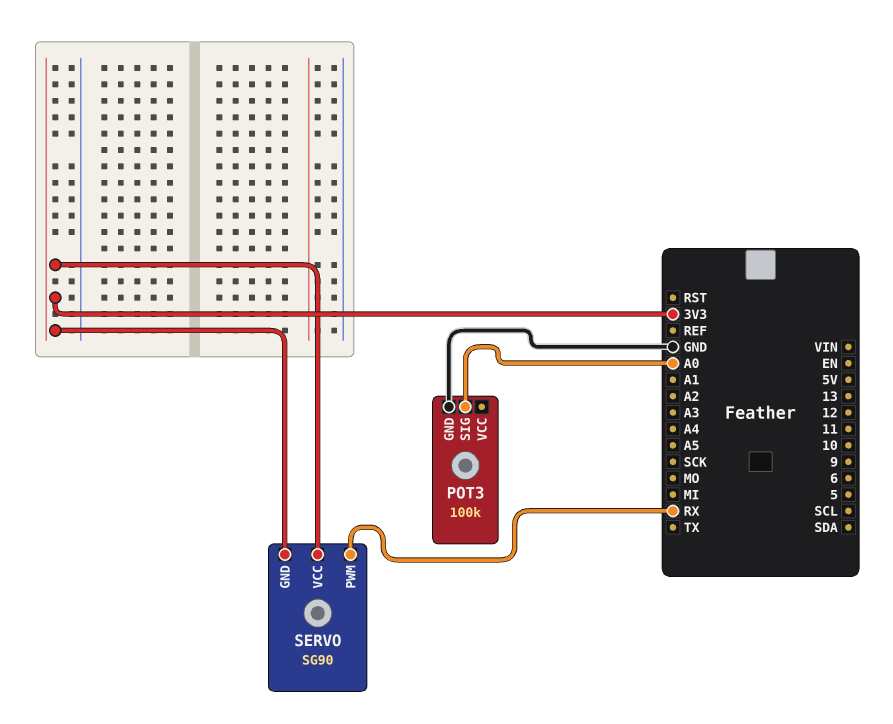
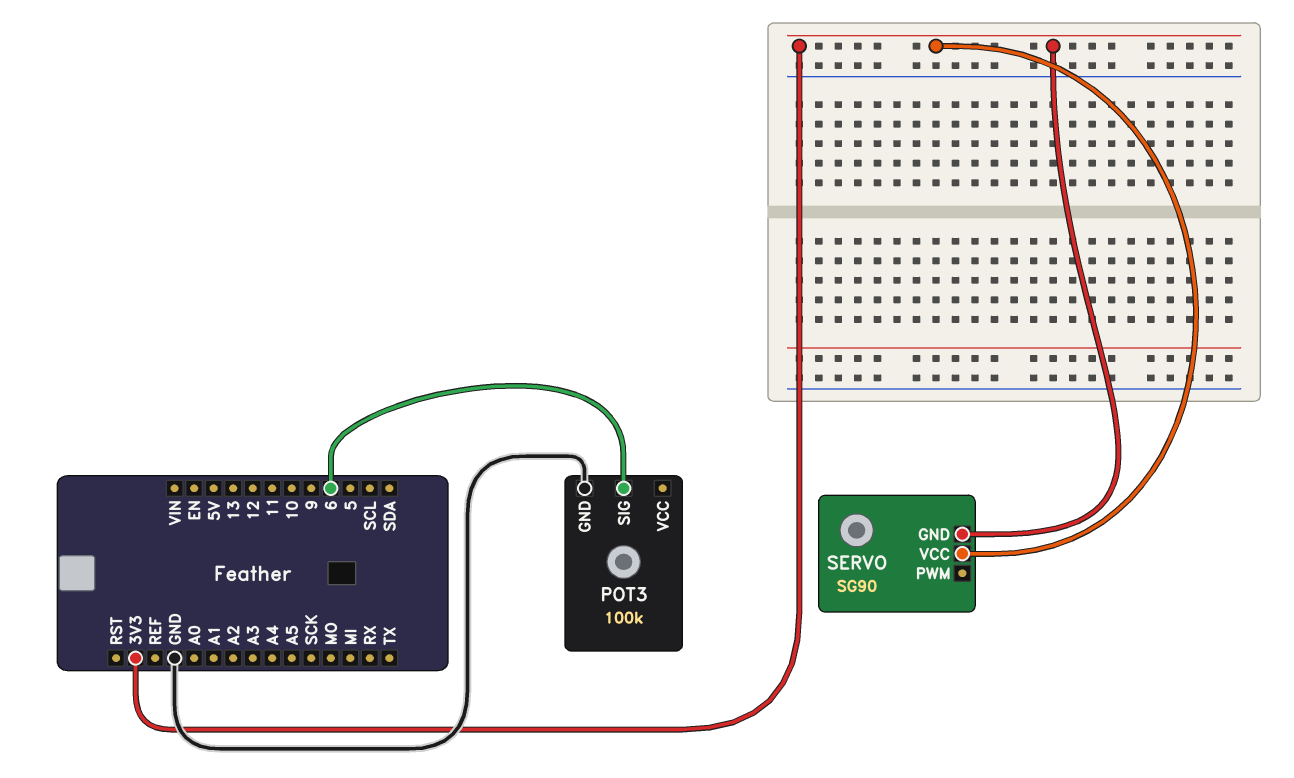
POT3 pin SIG: A0 -> 6
SERVO pin PWM: RX -> none

